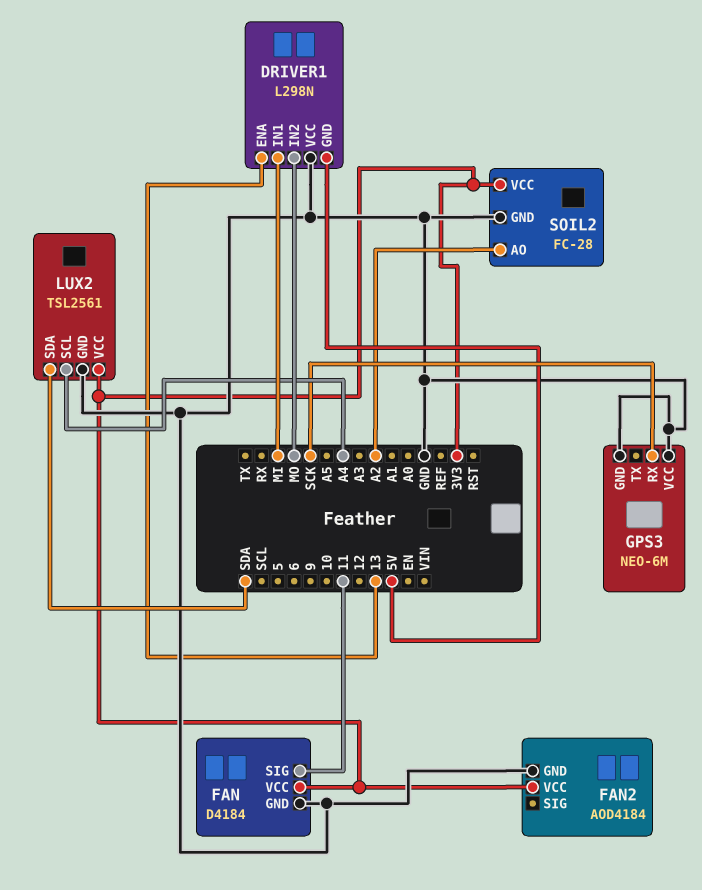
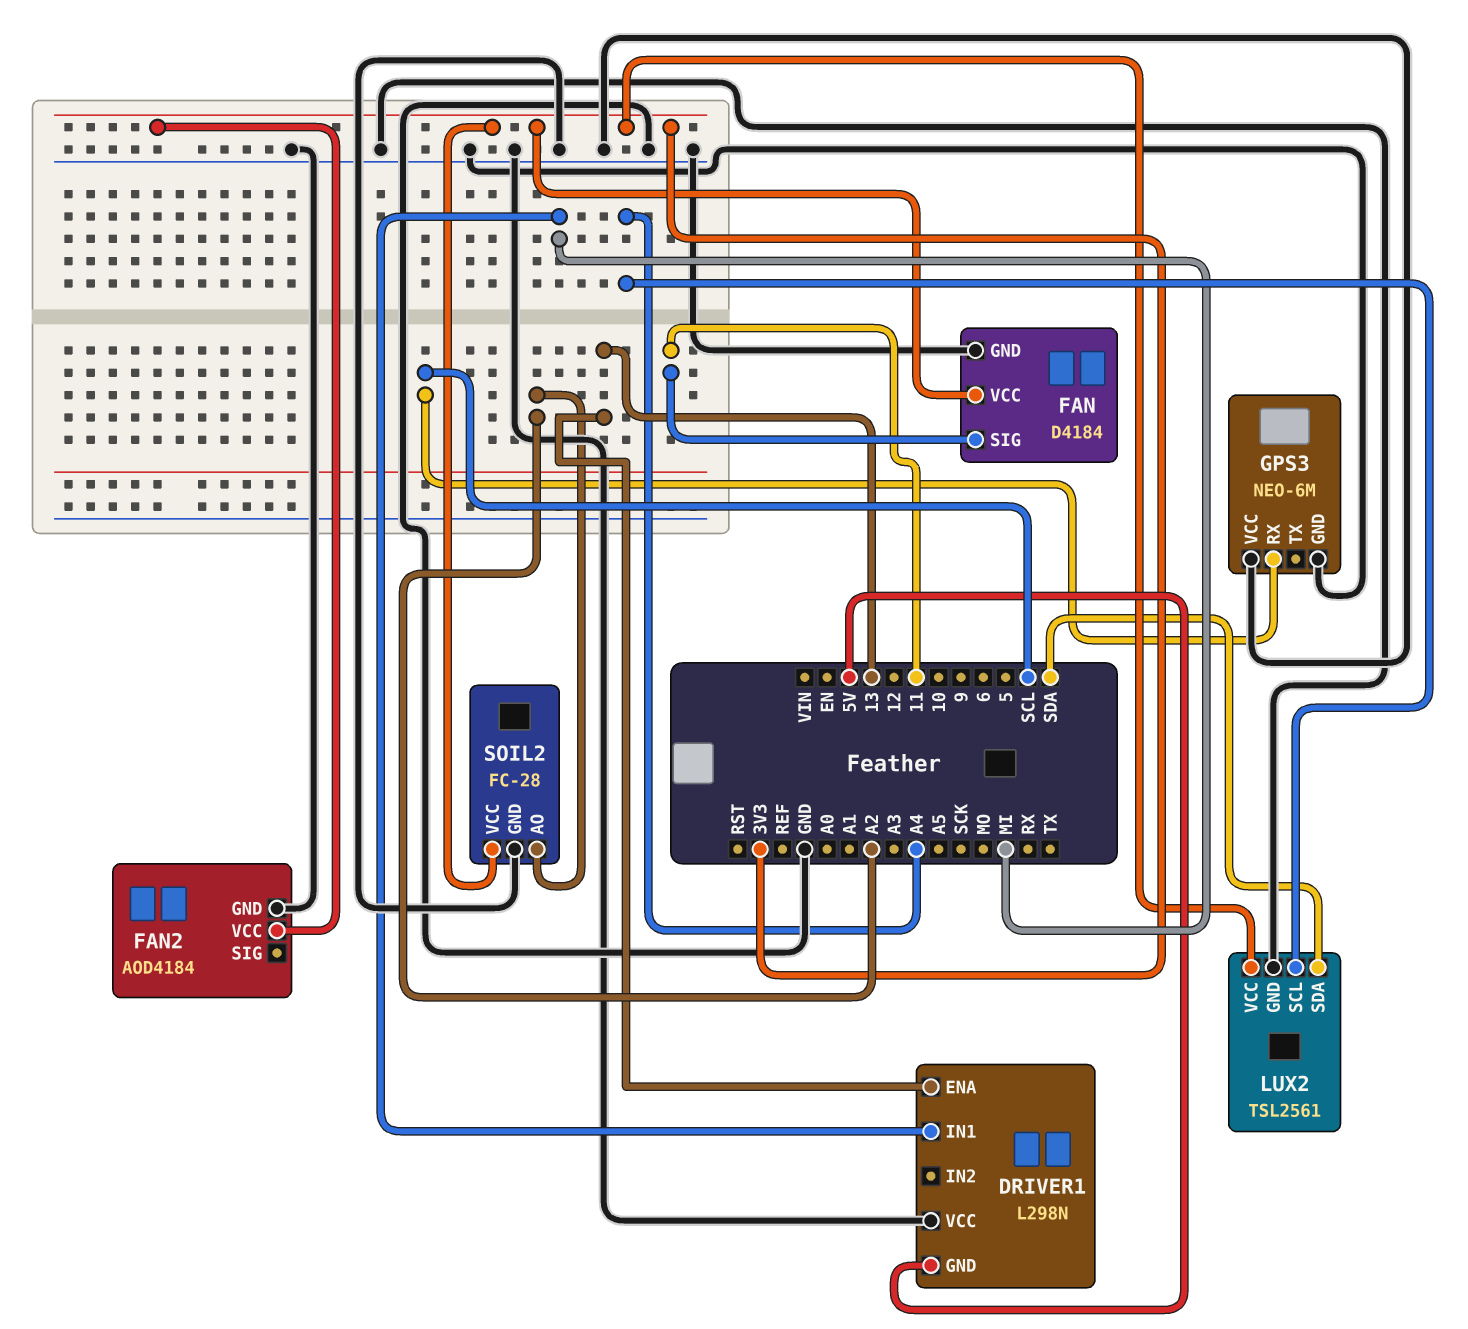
DRIVER1 pin IN2: MO -> none
GPS3 pin RX: SCK -> SCL

